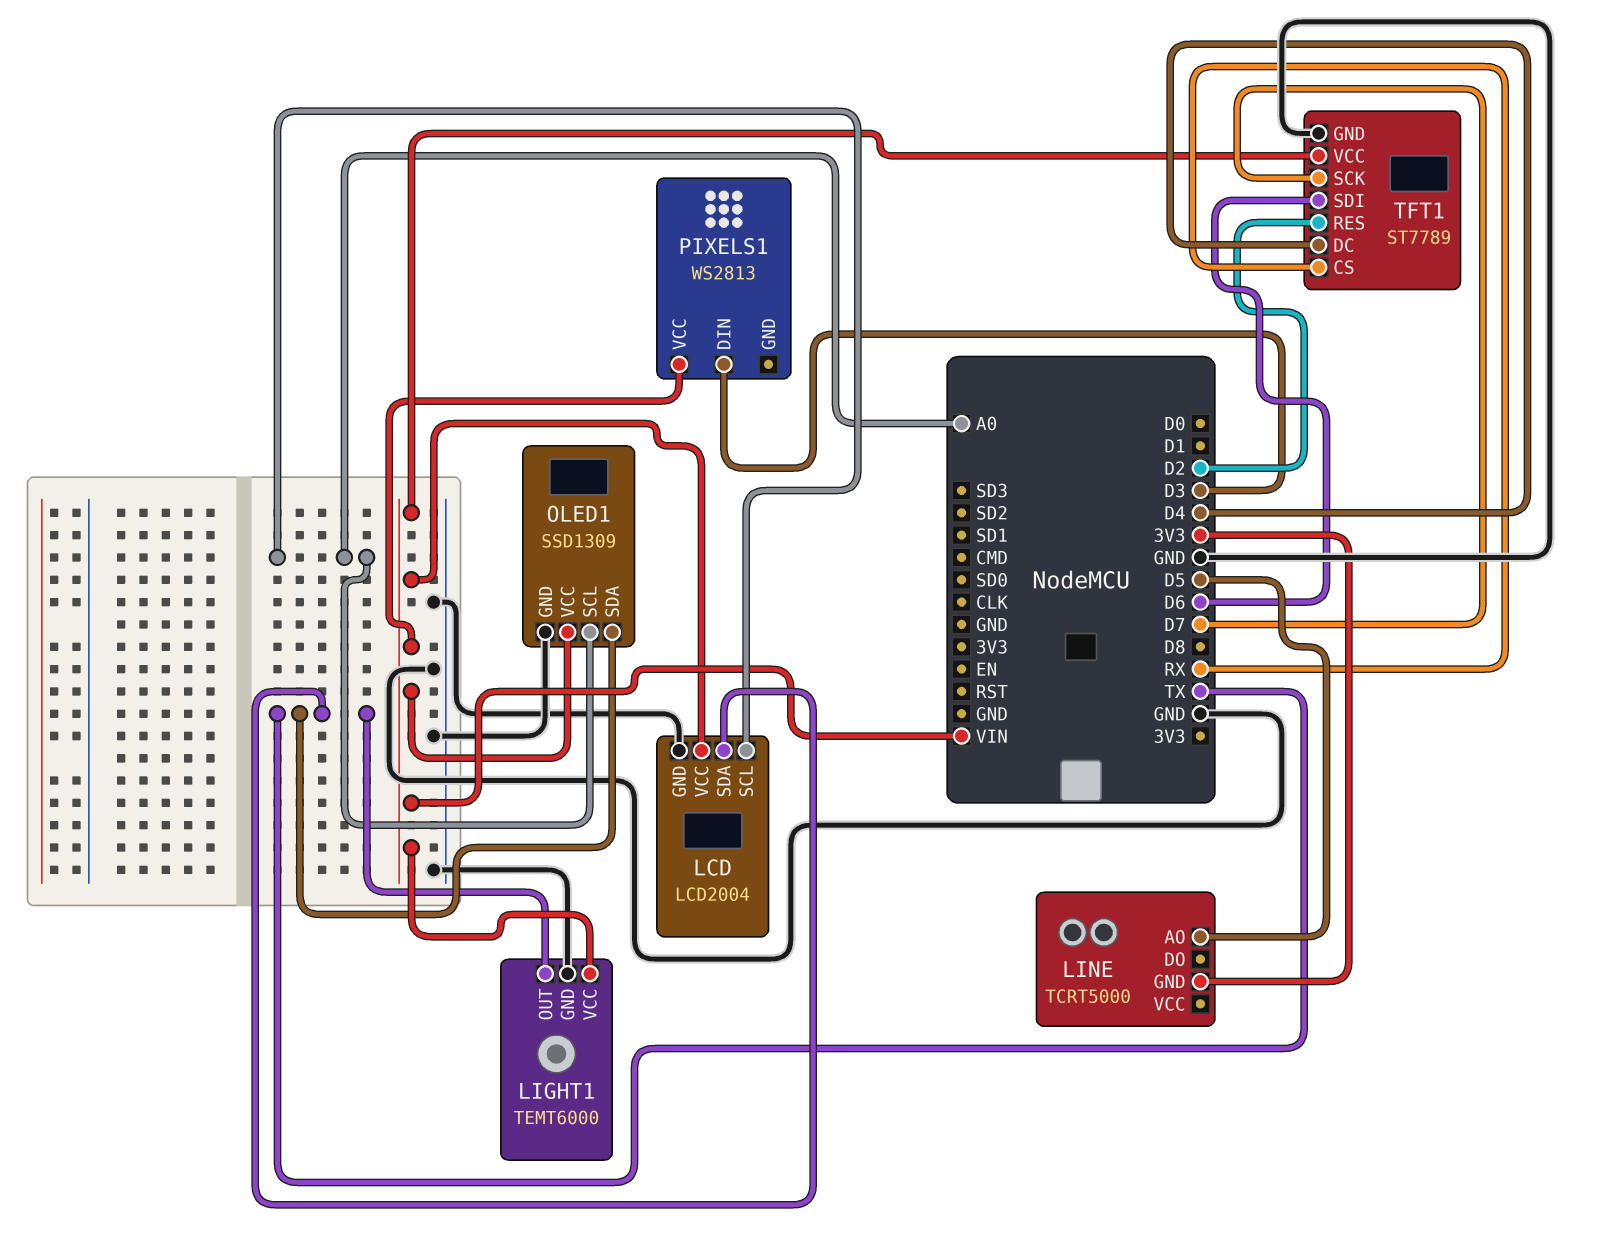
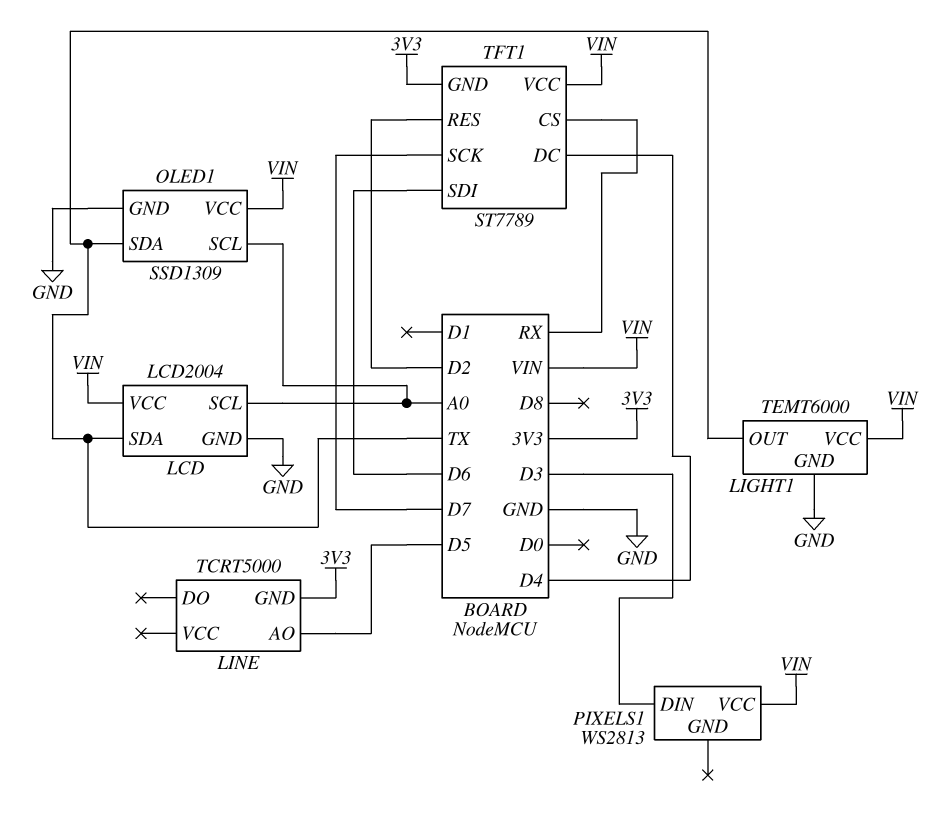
TFT1 pin GND: GND -> 3V3

